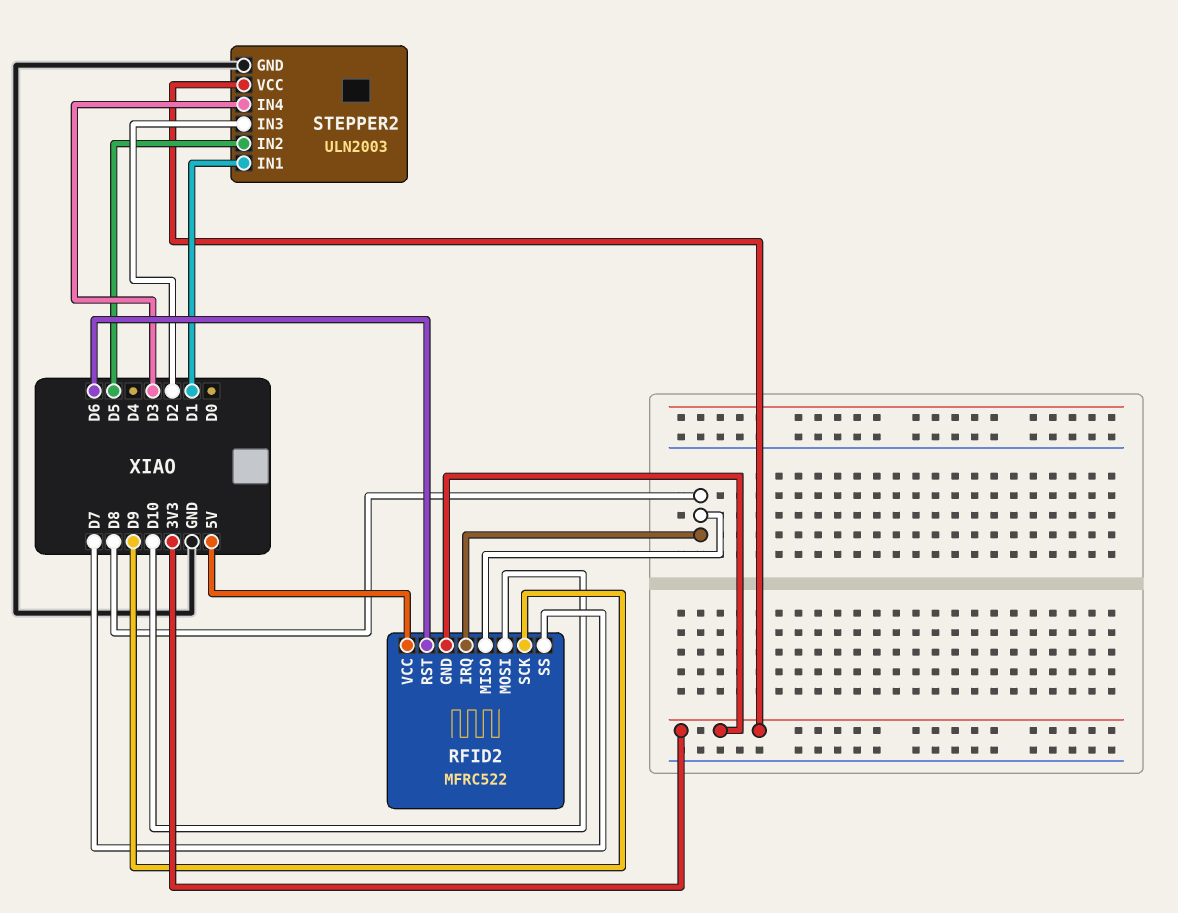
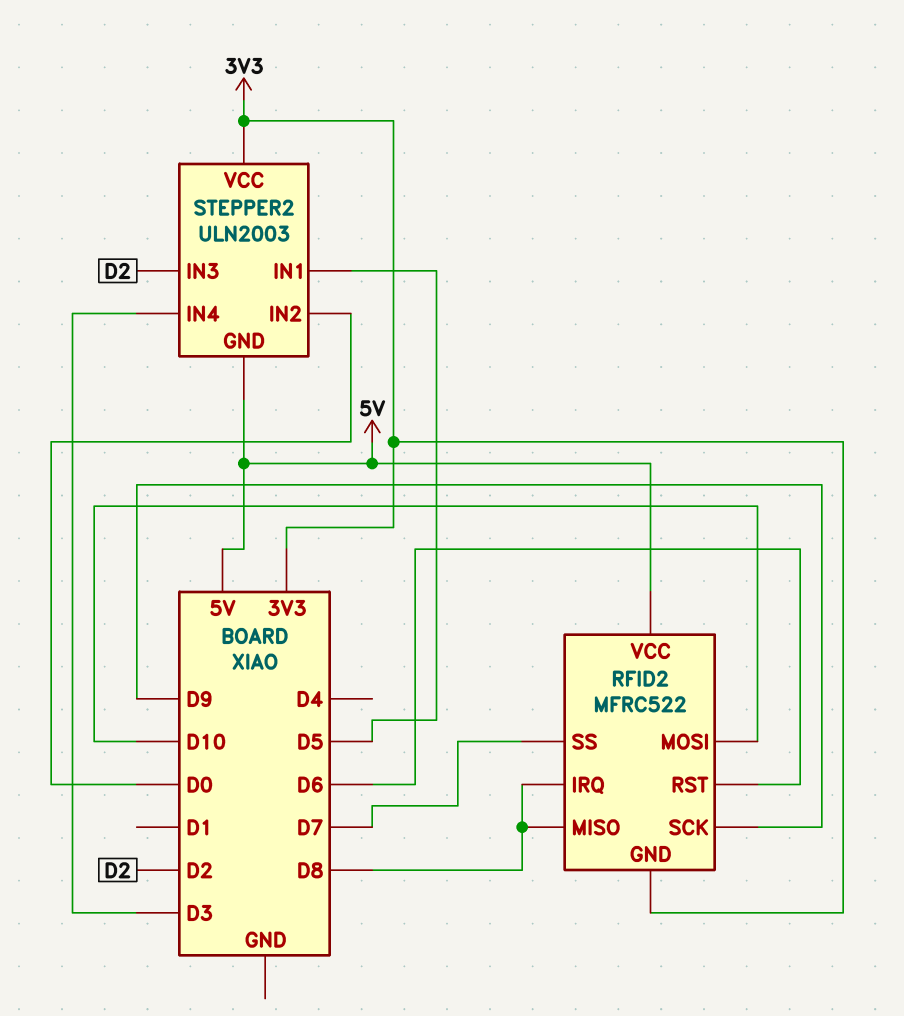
STEPPER2 pin GND: GND -> 5V
STEPPER2 pin IN1: D1 -> D5
STEPPER2 pin IN2: D5 -> D0

